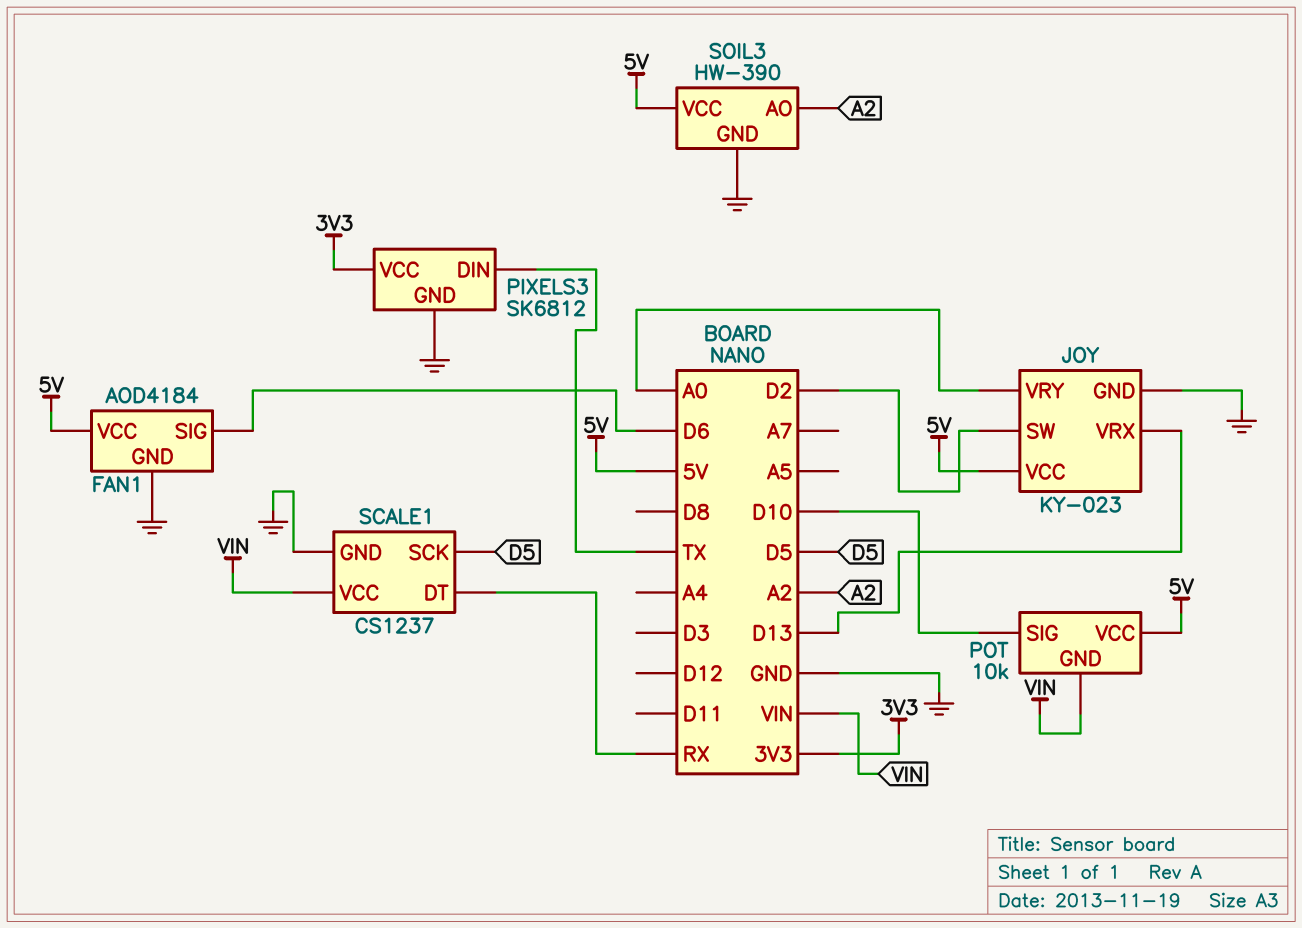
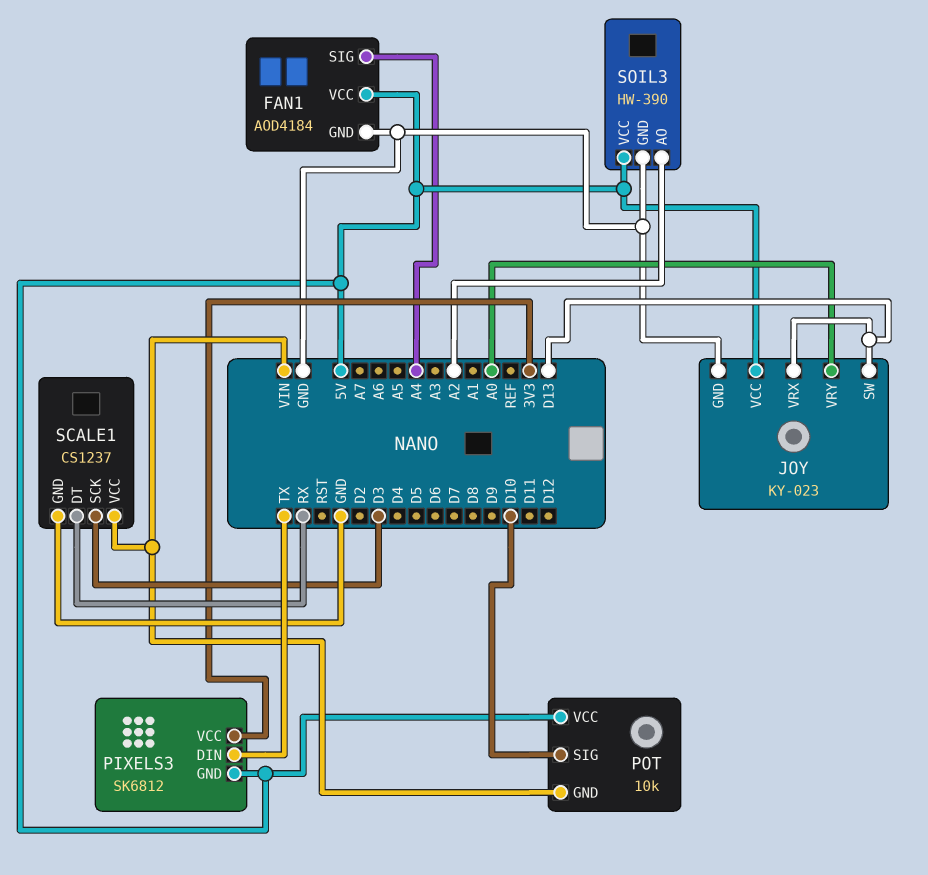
FAN1 pin SIG: D6 -> A4
JOY pin SW: D2 -> D13
PIXELS3 pin GND: GND -> 5V
SCALE1 pin SCK: D5 -> D3

